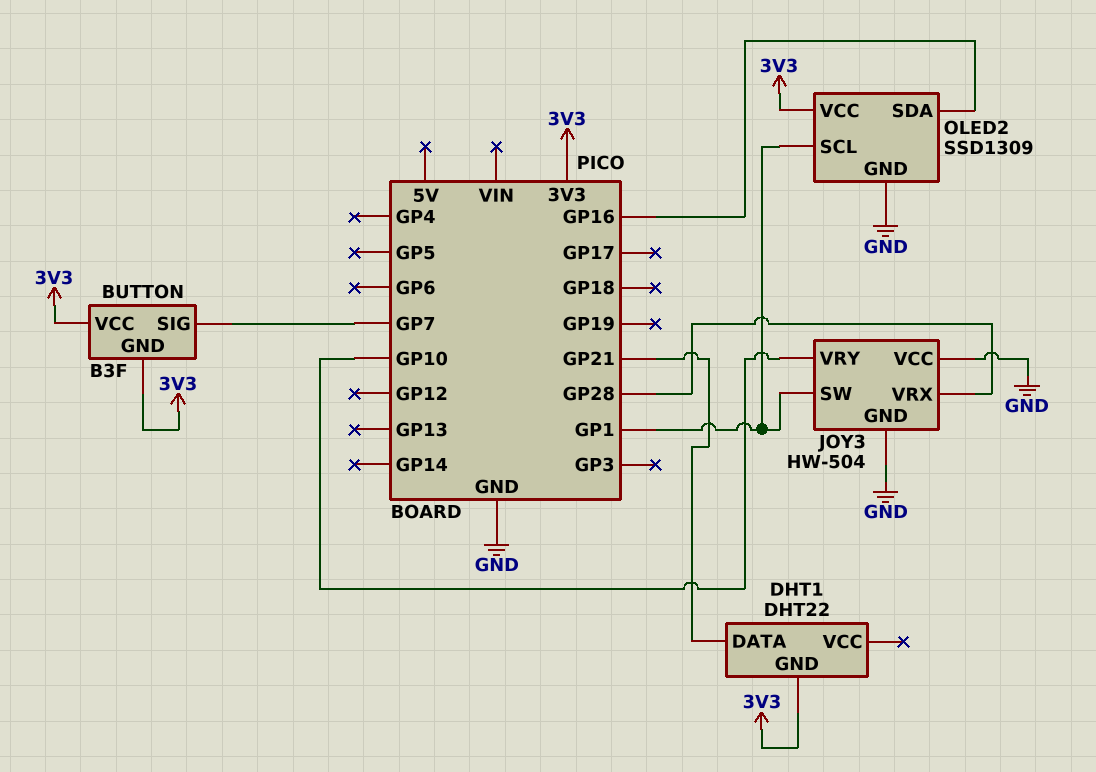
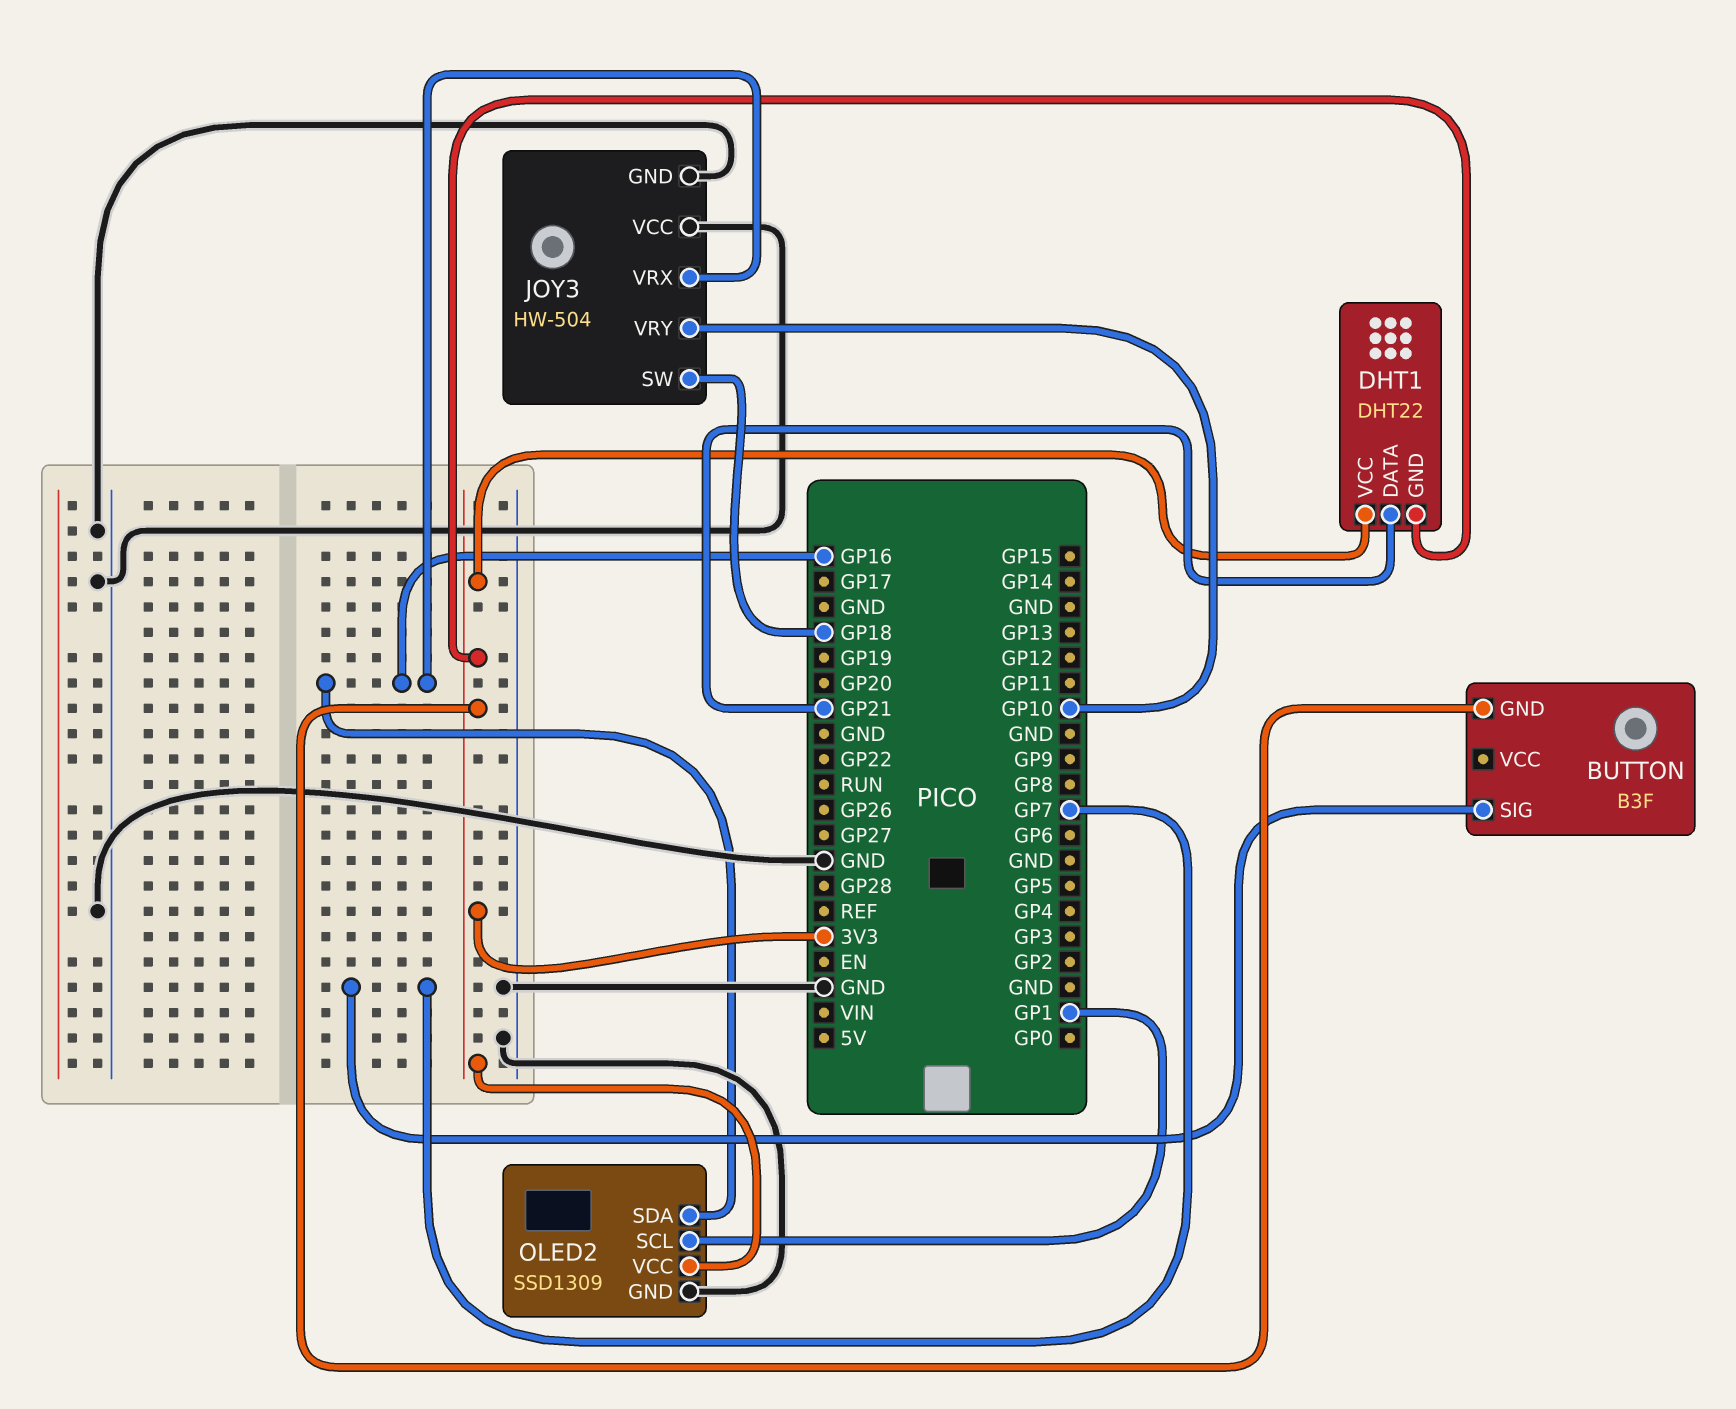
BUTTON pin VCC: 3V3 -> none
DHT1 pin VCC: none -> 3V3
JOY3 pin SW: GP1 -> GP18
JOY3 pin VRX: GP28 -> GP16

